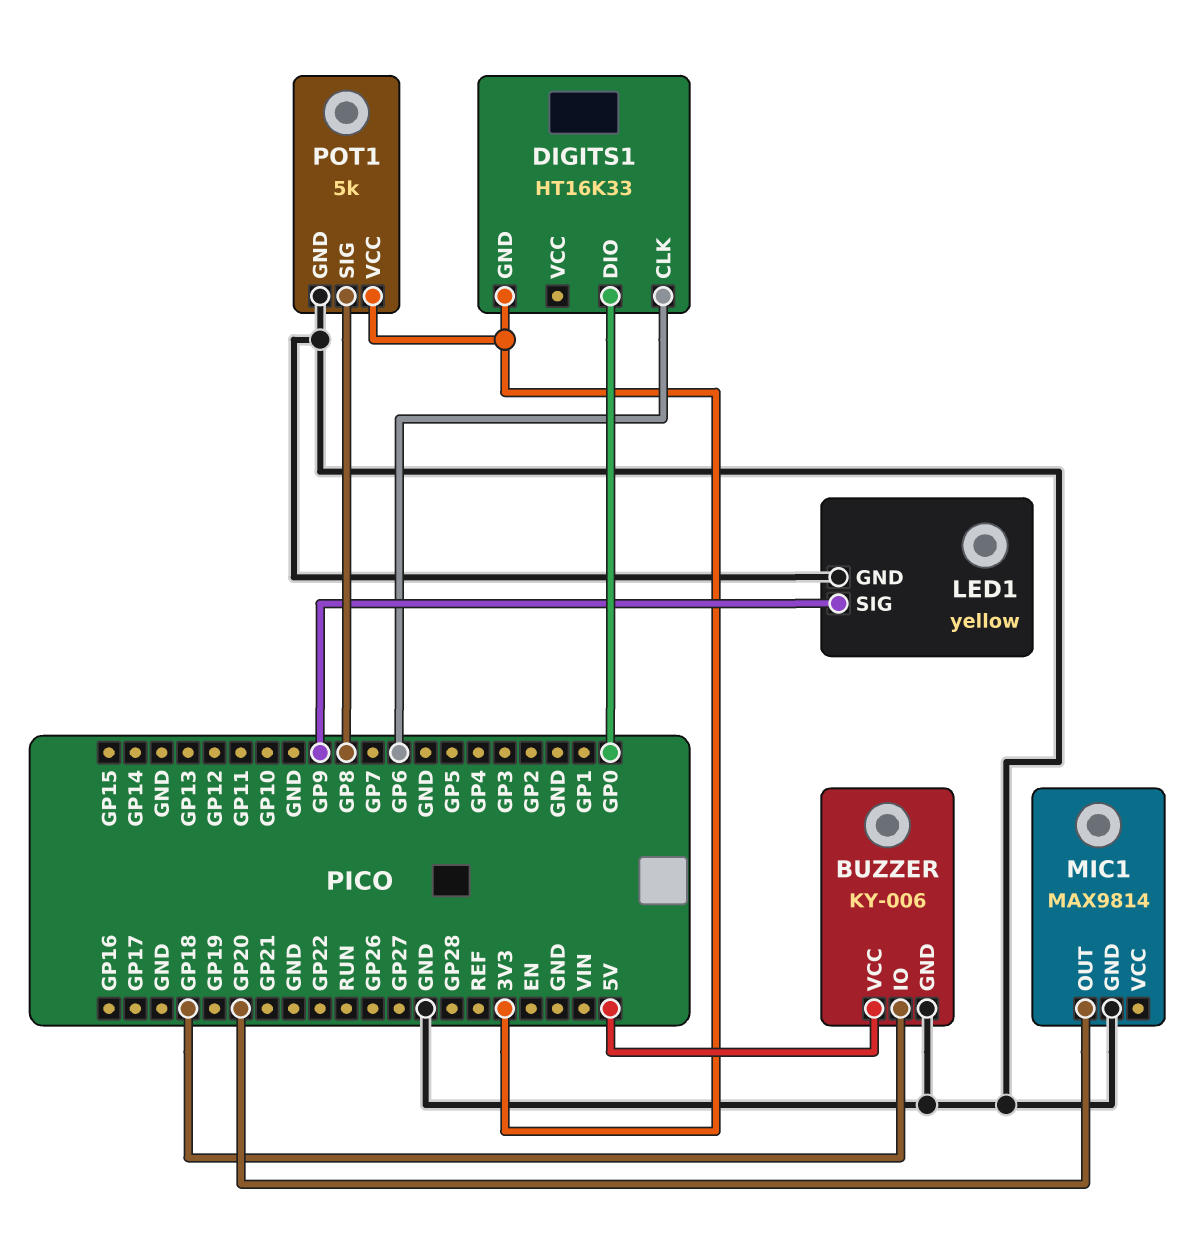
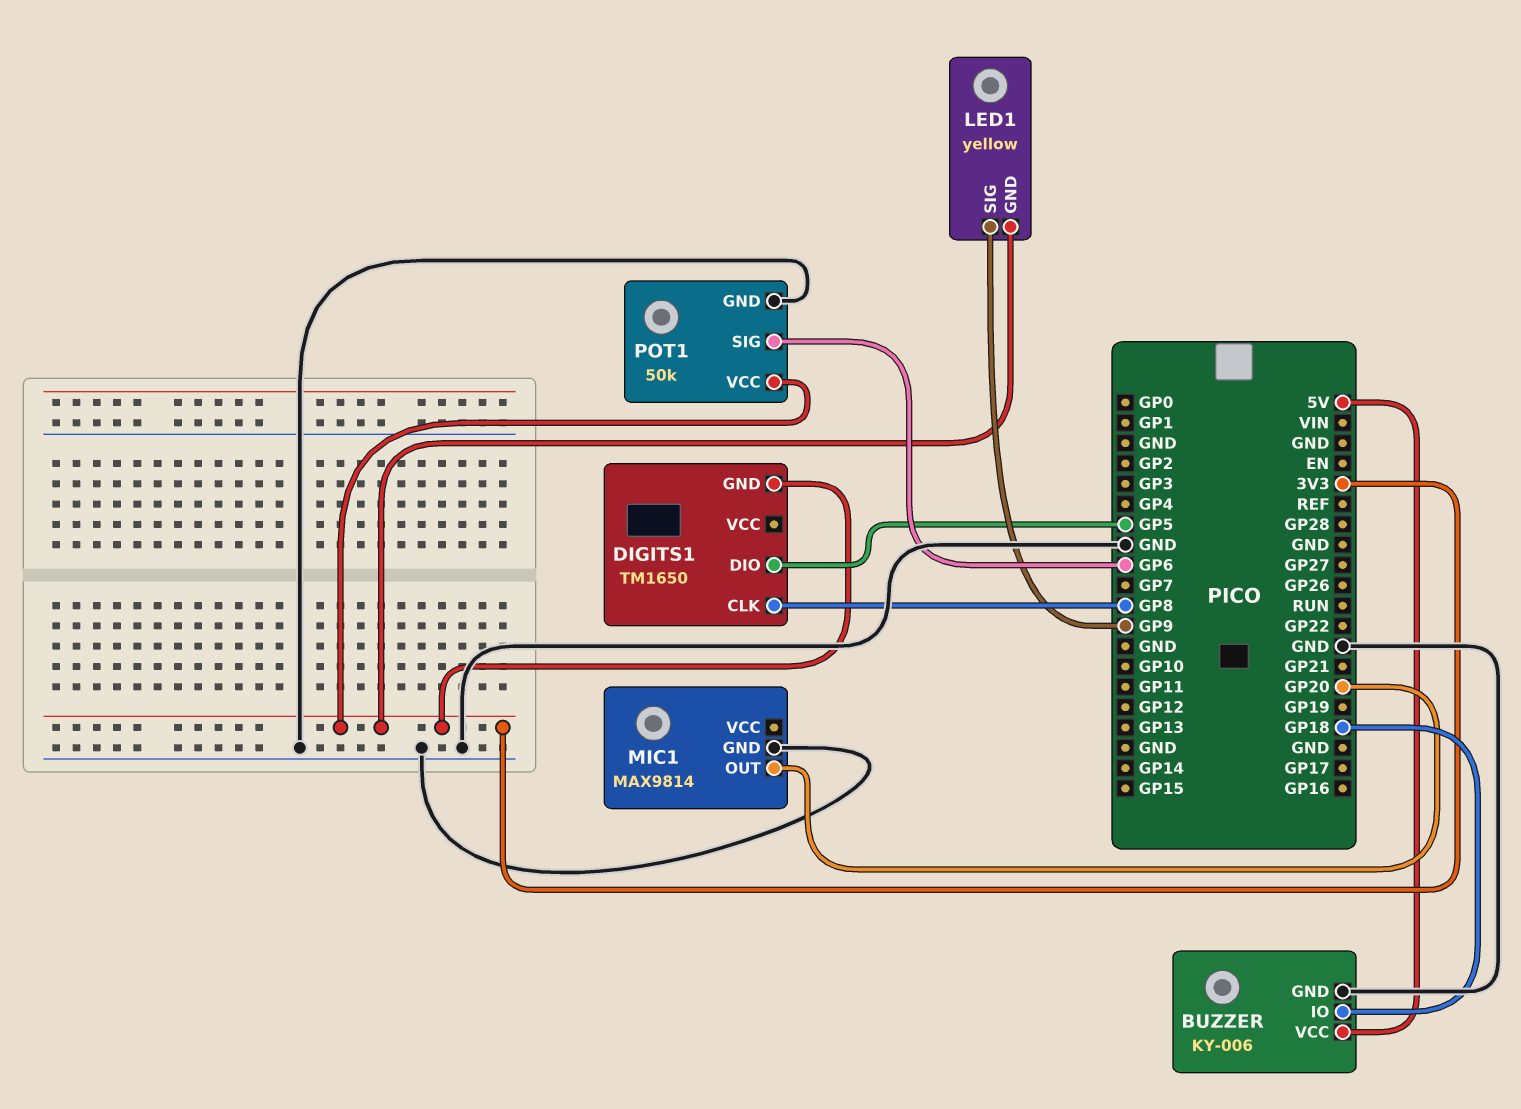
DIGITS1: HT16K33 -> TM1650
DIGITS1 pin CLK: GP6 -> GP8
DIGITS1 pin DIO: GP0 -> GP5
LED1 pin GND: GND -> 3V3
POT1: 5k -> 50k
POT1 pin SIG: GP8 -> GP6

